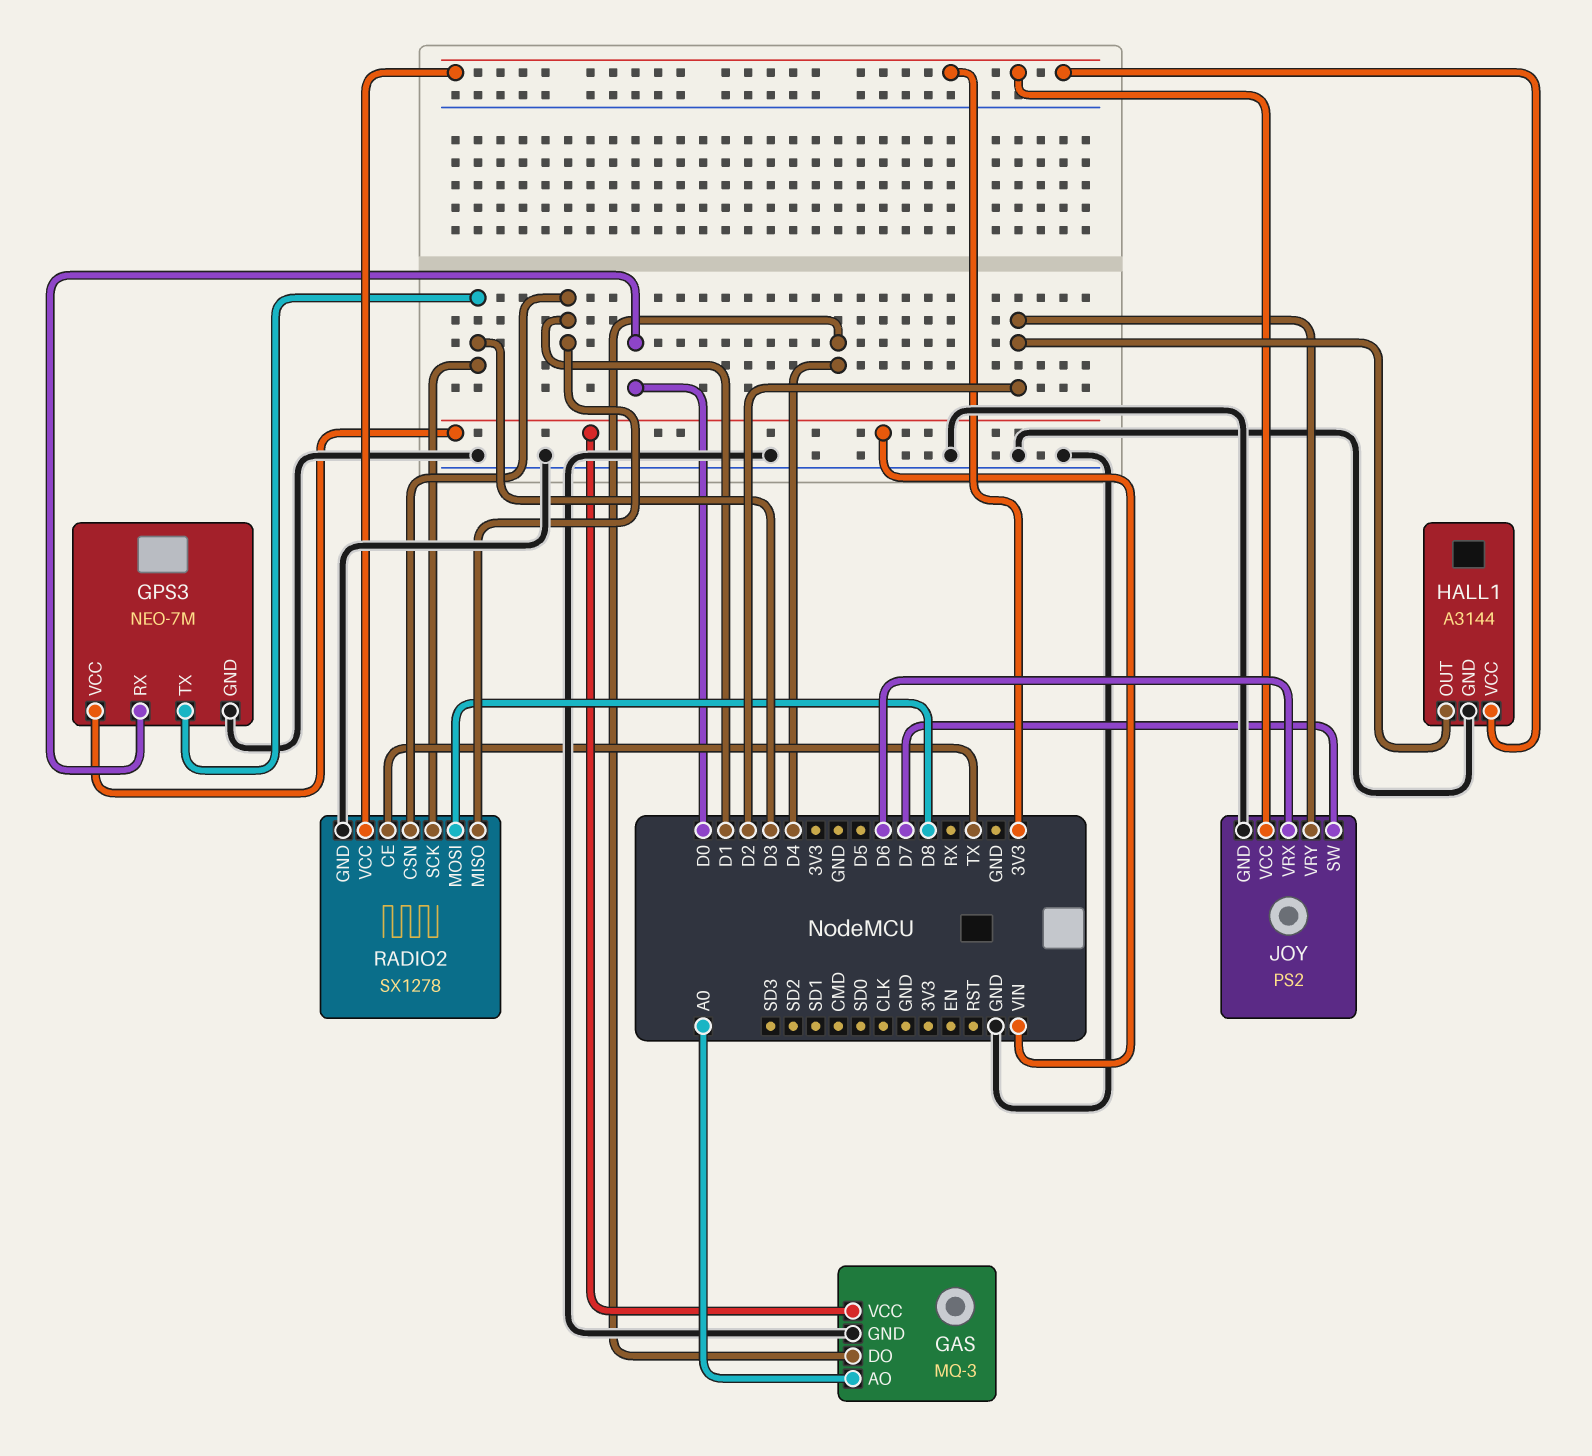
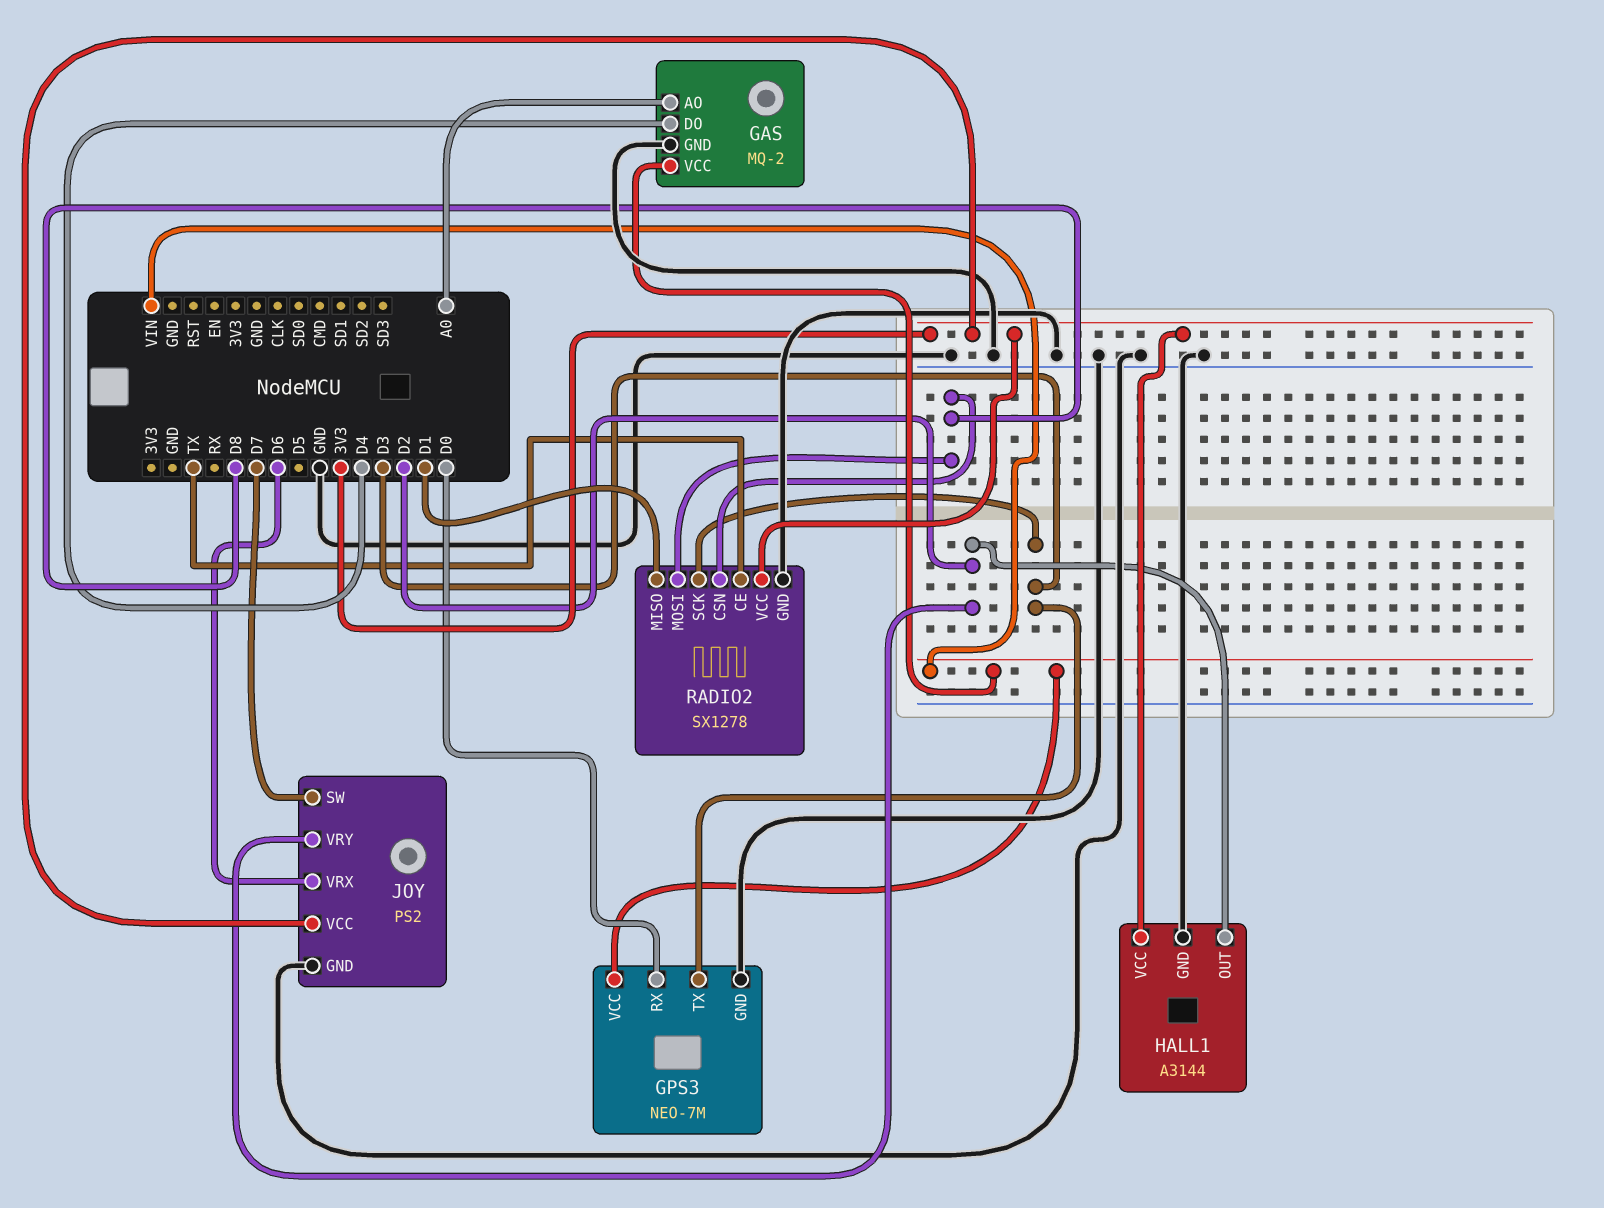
GAS: MQ-3 -> MQ-2
RADIO2 pin CSN: D1 -> D8

